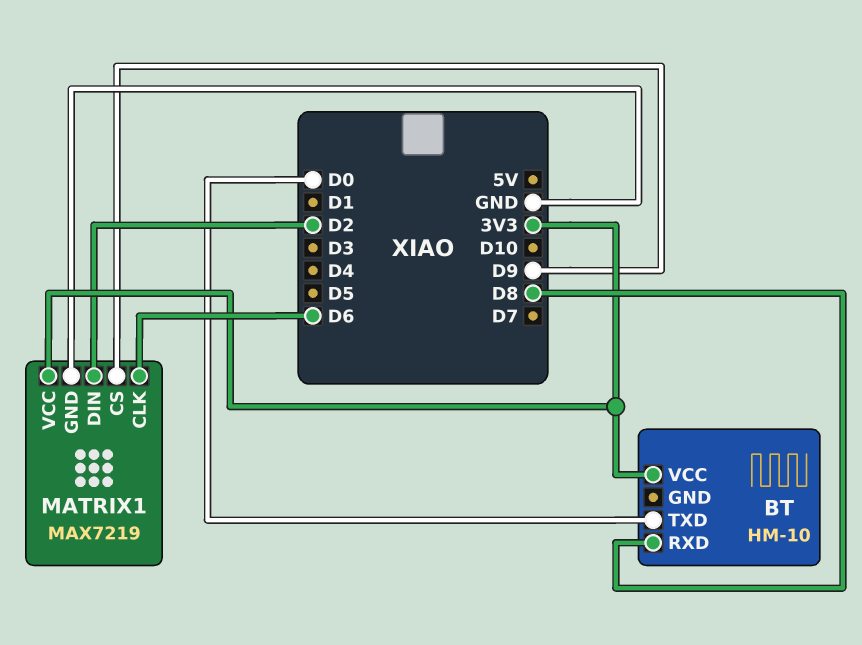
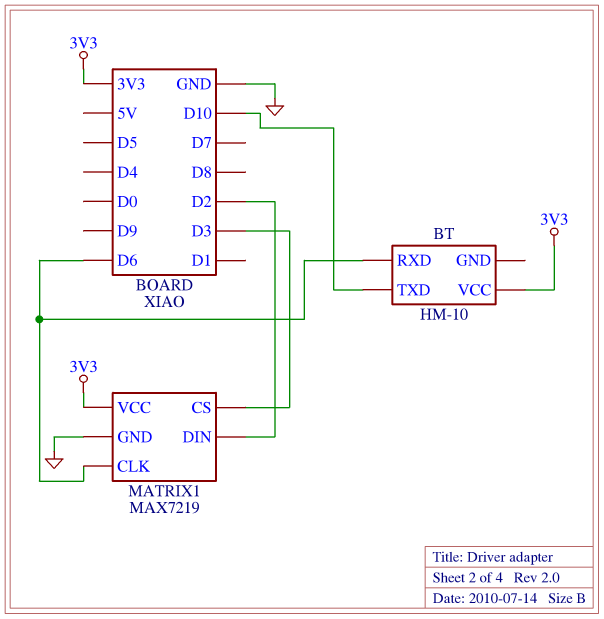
BT pin RXD: D8 -> D6
BT pin TXD: D0 -> D10
MATRIX1 pin CS: D9 -> D3

